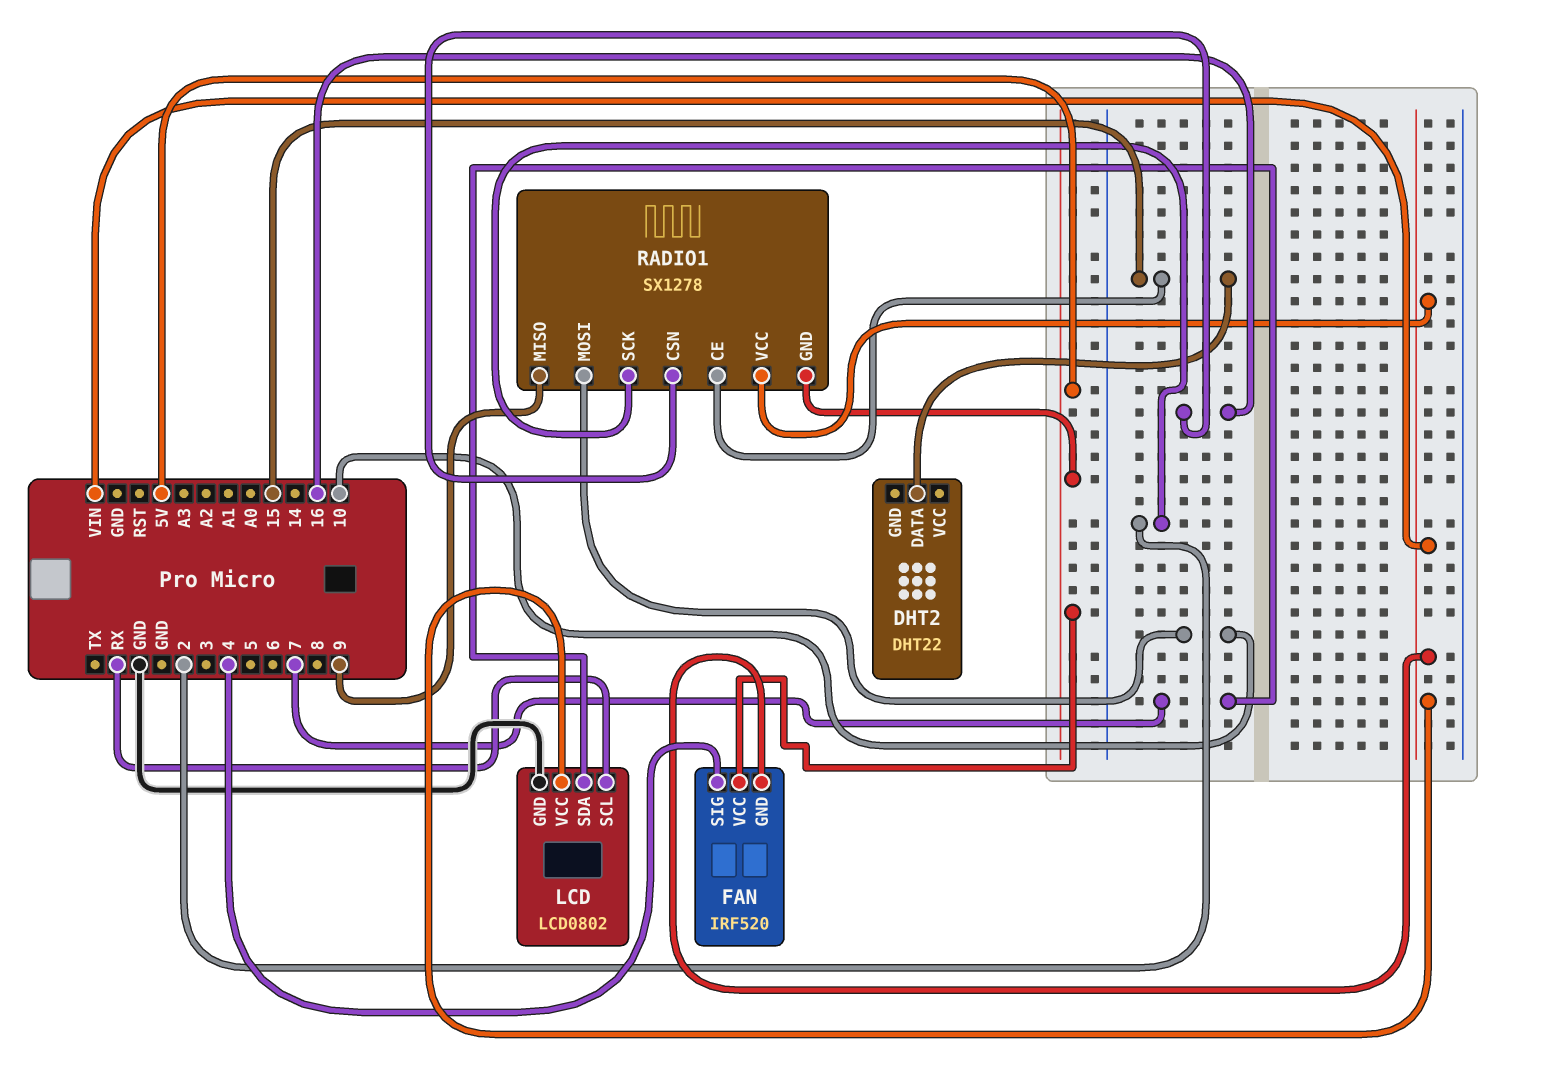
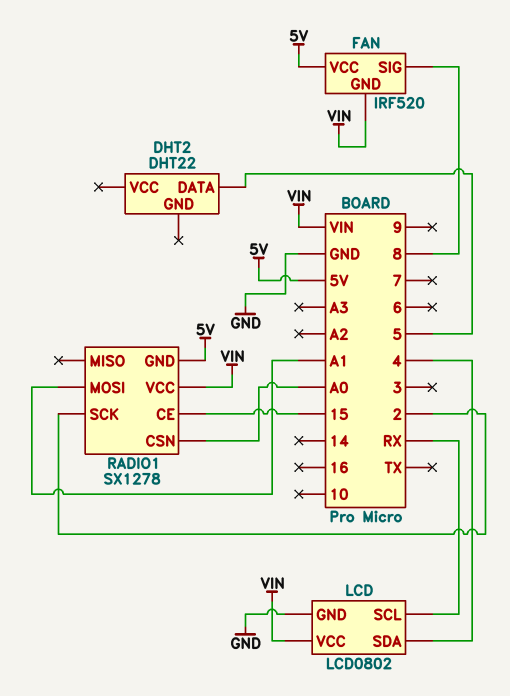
DHT2 pin DATA: 15 -> 5
FAN pin SIG: 4 -> 8
LCD pin SDA: 7 -> 4
RADIO1 pin CSN: 16 -> A0
RADIO1 pin MISO: 9 -> none
RADIO1 pin MOSI: 10 -> A1

